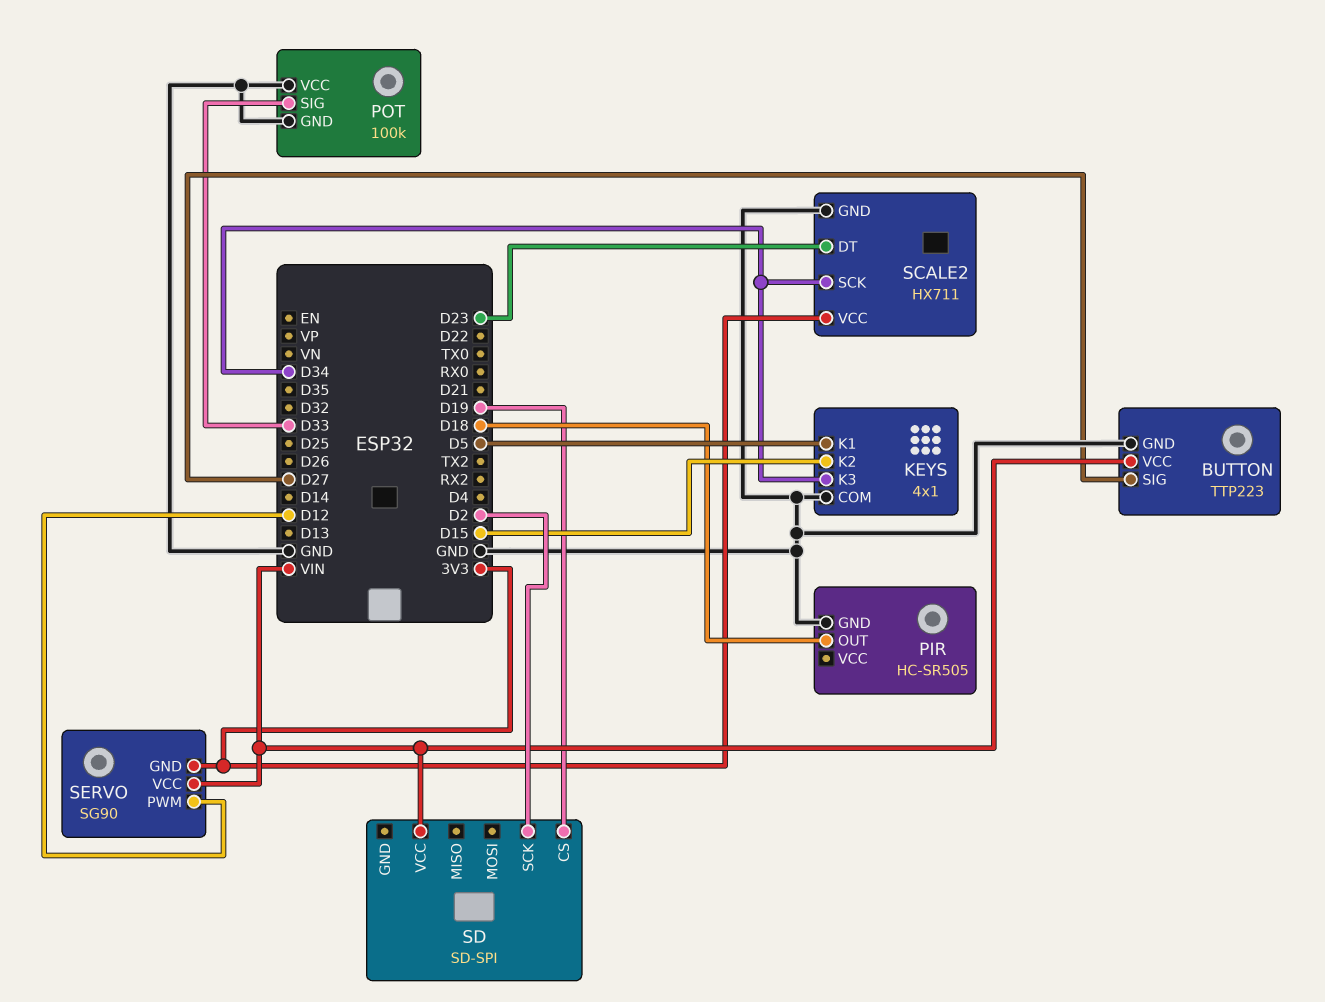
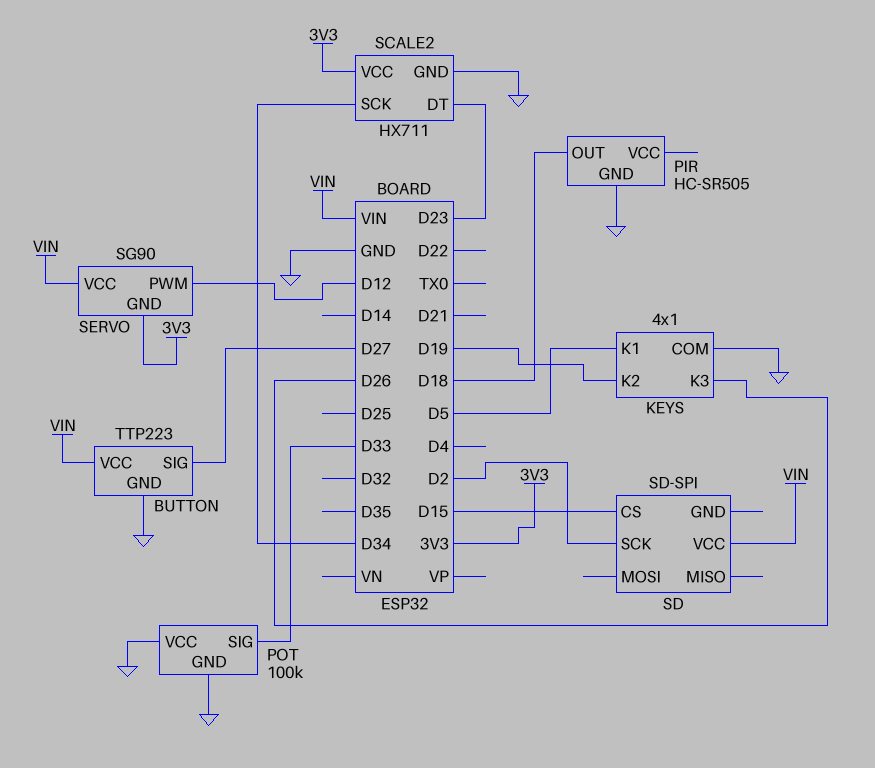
KEYS pin K2: D15 -> D19
KEYS pin K3: D34 -> D26
SD pin CS: D19 -> D15

